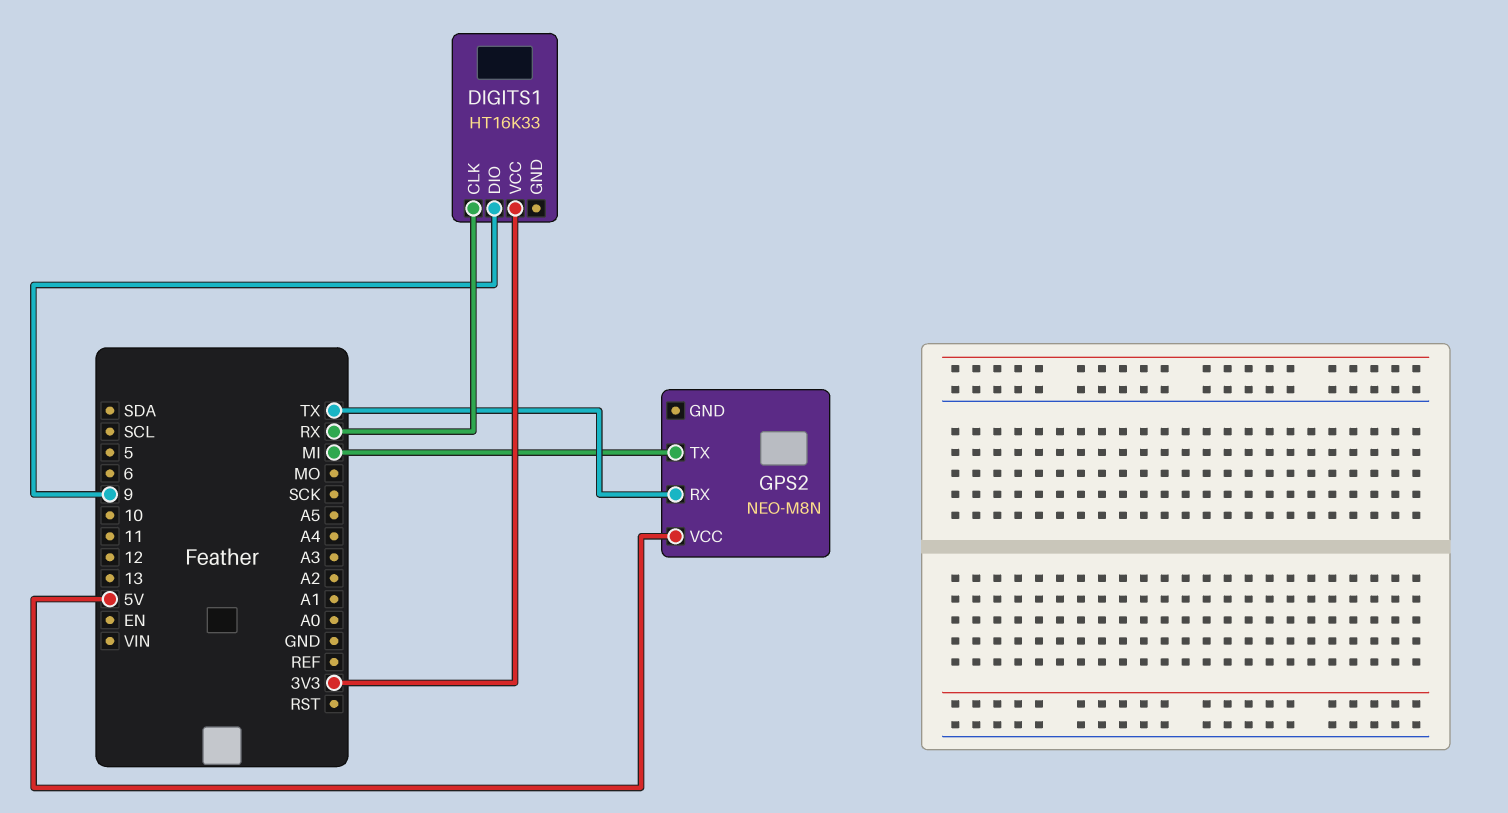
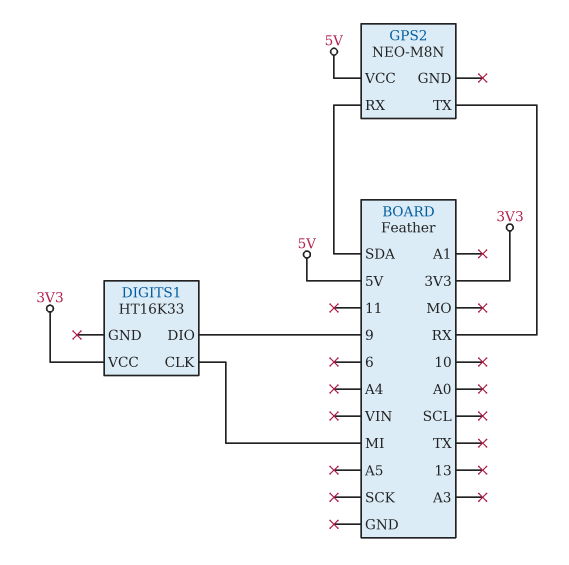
DIGITS1 pin CLK: RX -> MI
GPS2 pin RX: TX -> SDA
GPS2 pin TX: MI -> RX

